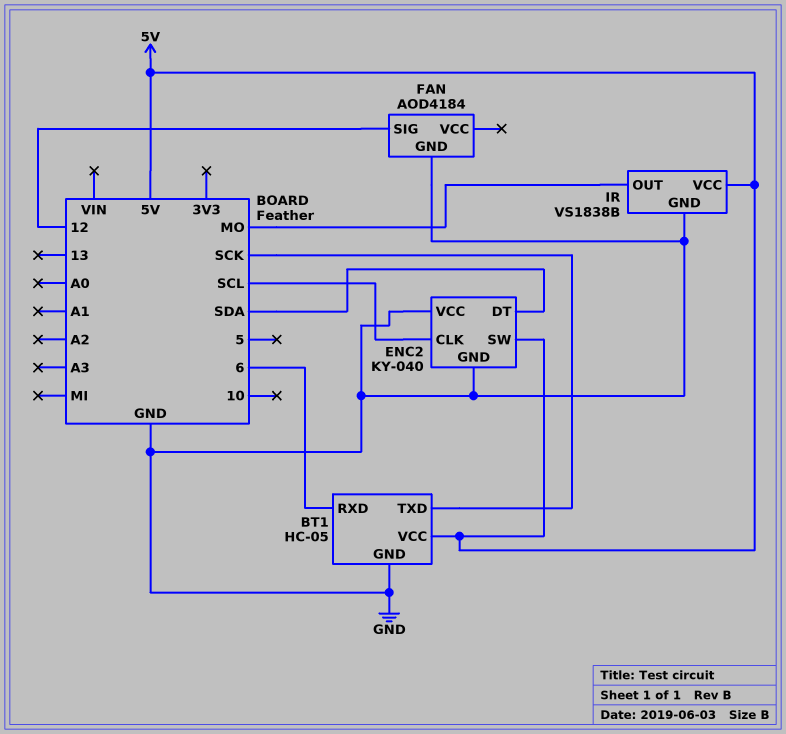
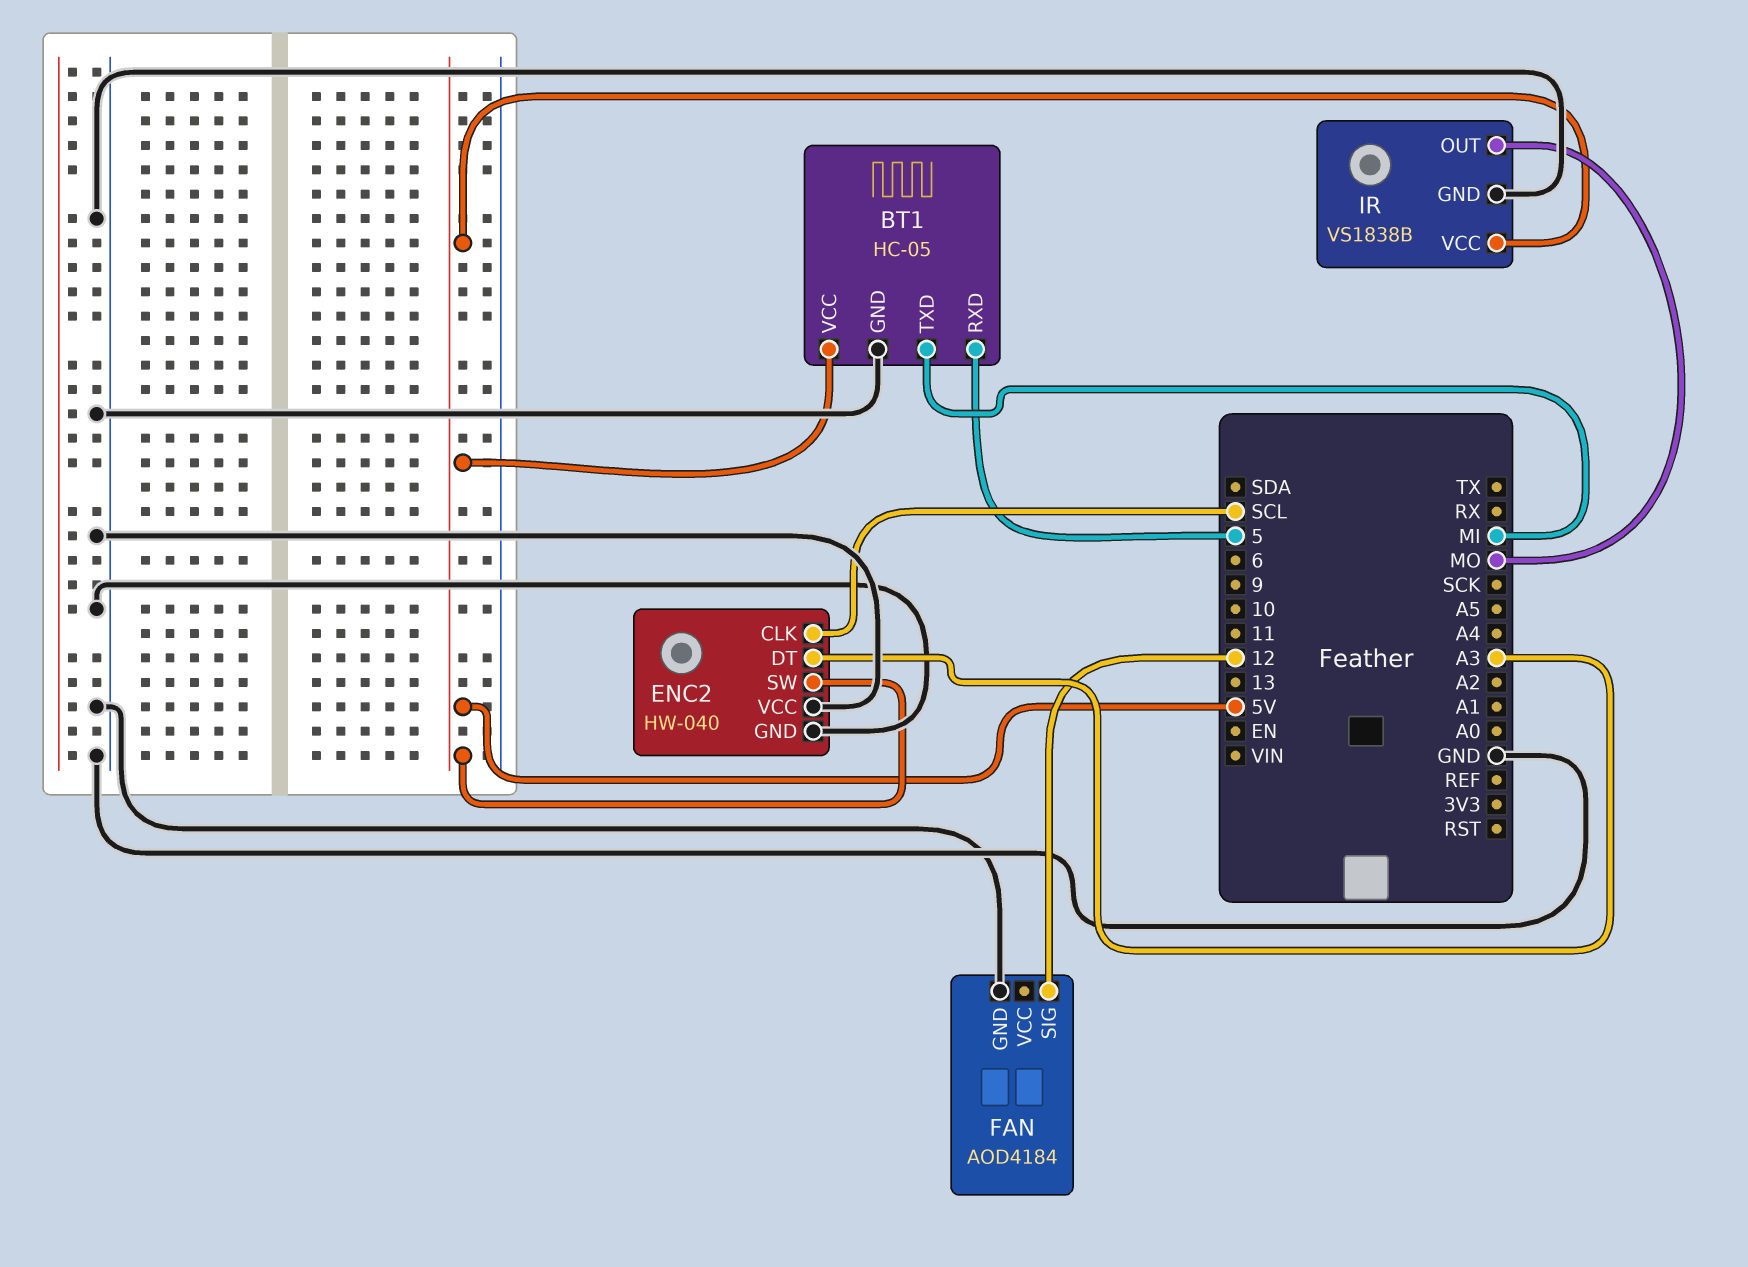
BT1 pin RXD: 6 -> 5
BT1 pin TXD: SCK -> MI
ENC2: KY-040 -> HW-040
ENC2 pin DT: SDA -> A3

